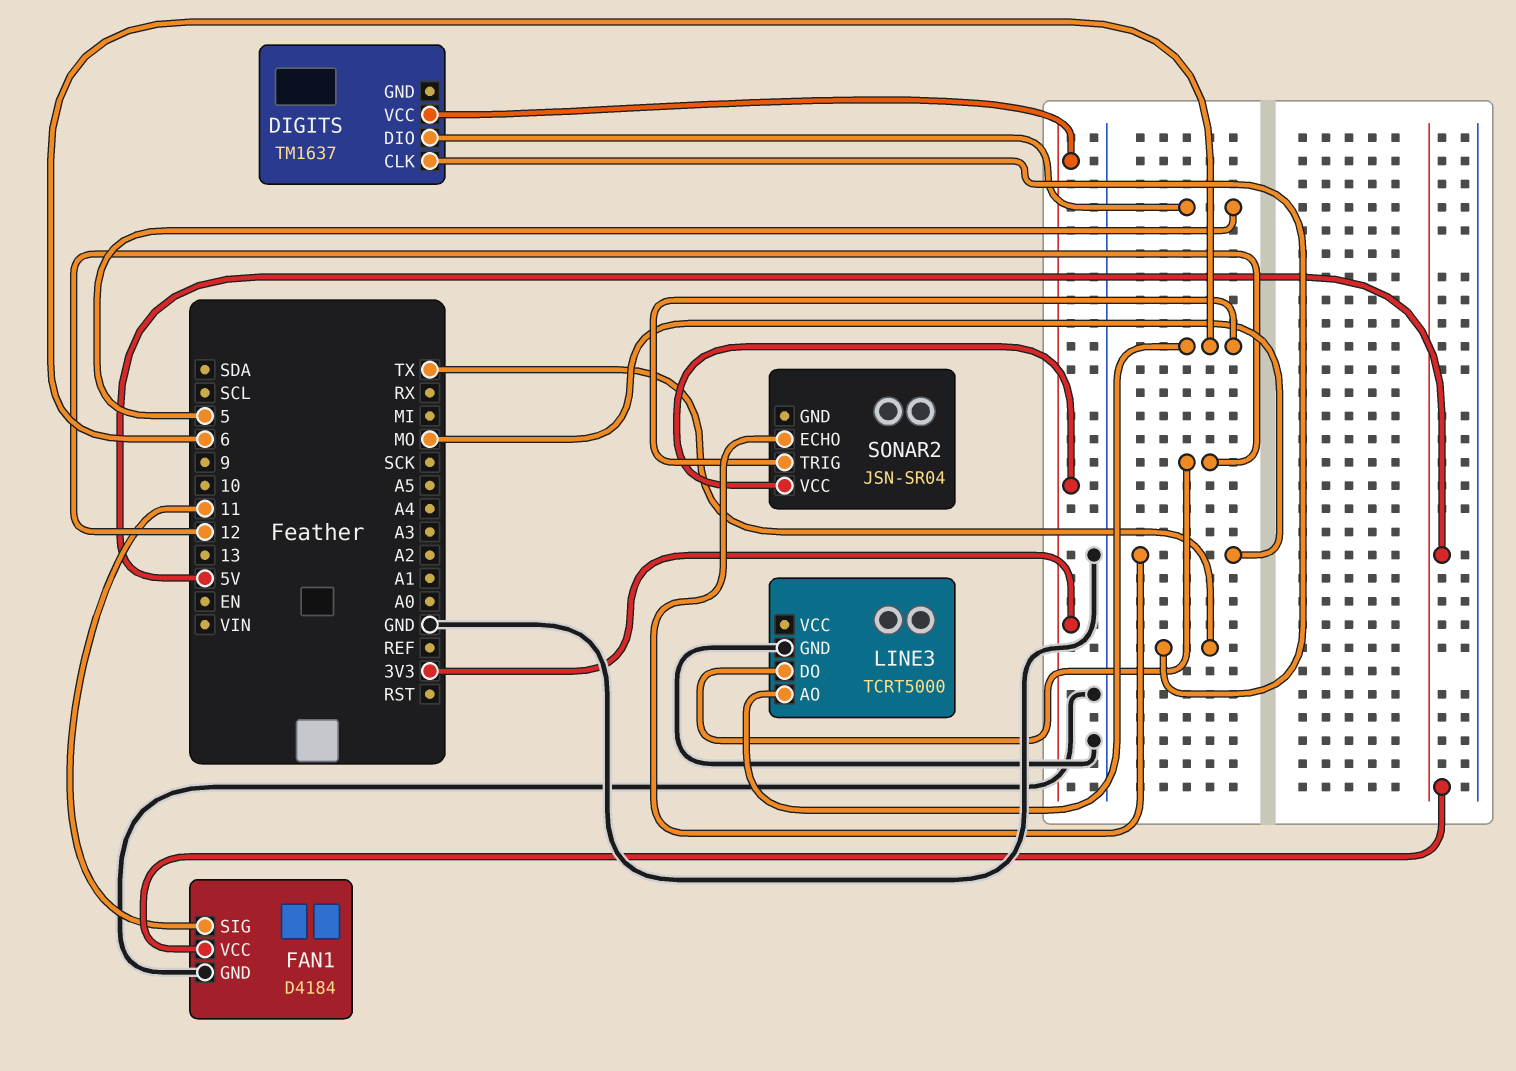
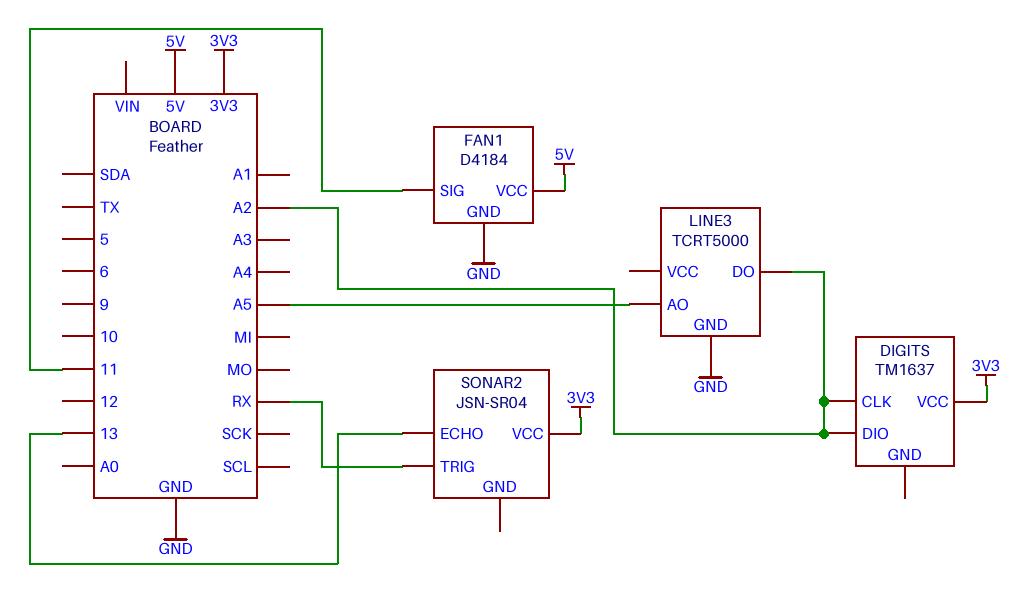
DIGITS pin CLK: TX -> A2
DIGITS pin DIO: 5 -> A2
LINE3 pin AO: 6 -> A5
LINE3 pin DO: 12 -> A2
SONAR2 pin ECHO: MO -> 13
SONAR2 pin TRIG: 6 -> RX

